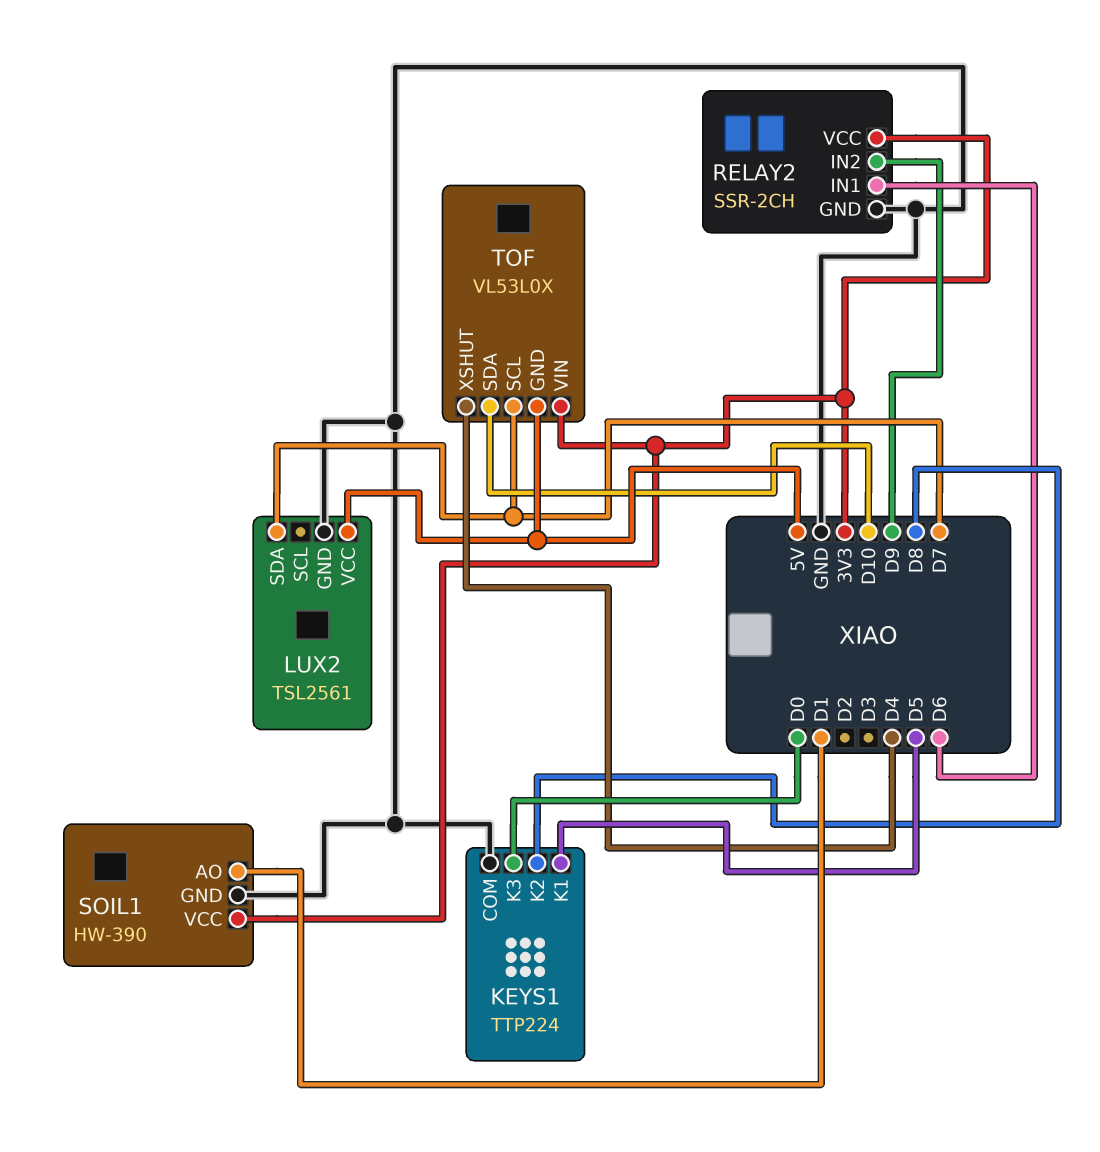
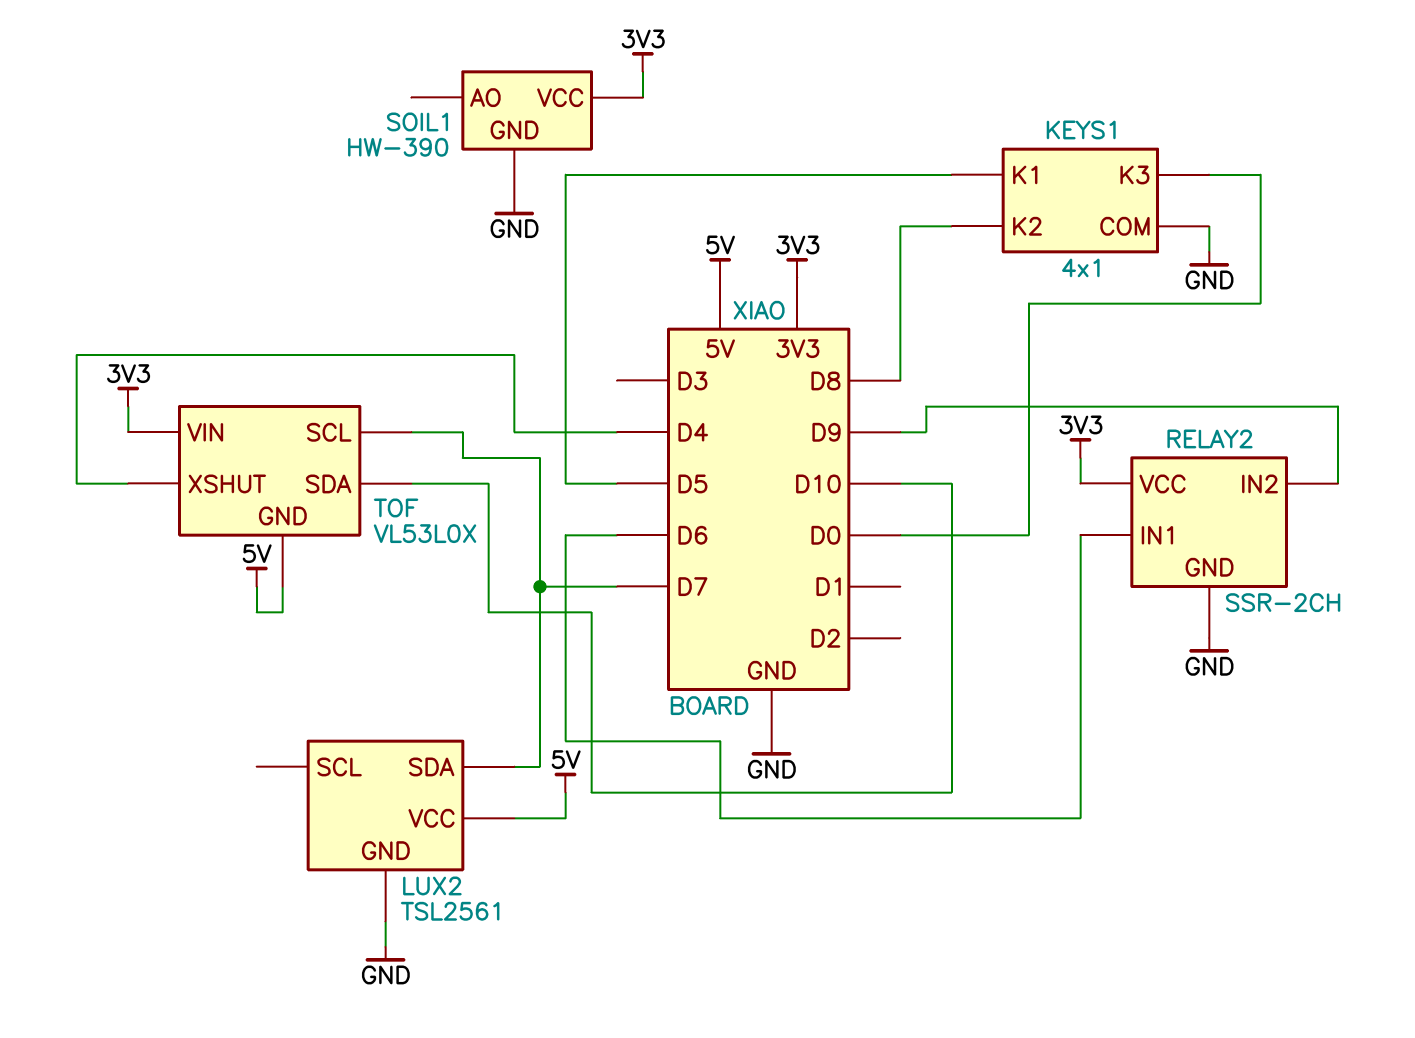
KEYS1: TTP224 -> 4x1
SOIL1 pin AO: D1 -> none

